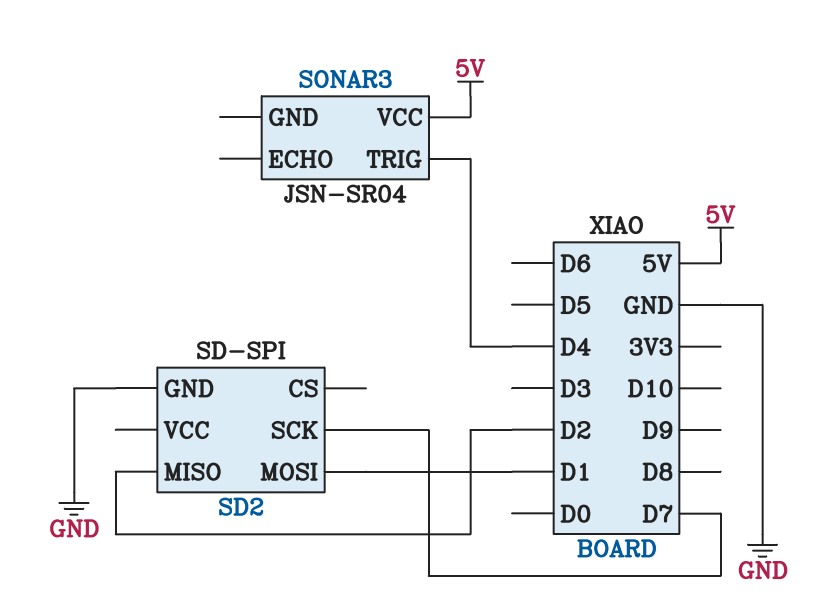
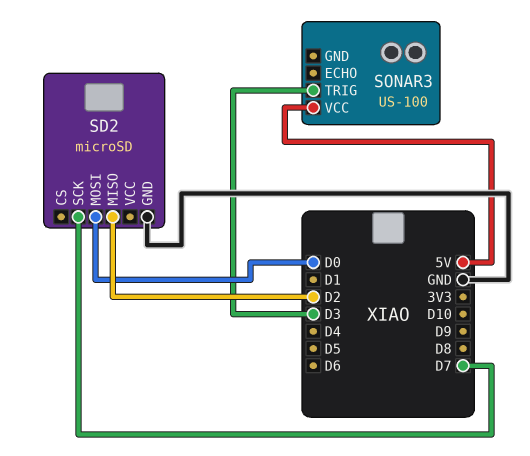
SD2: SD-SPI -> microSD
SD2 pin MOSI: D1 -> D0
SONAR3: JSN-SR04 -> US-100
SONAR3 pin TRIG: D4 -> D3

